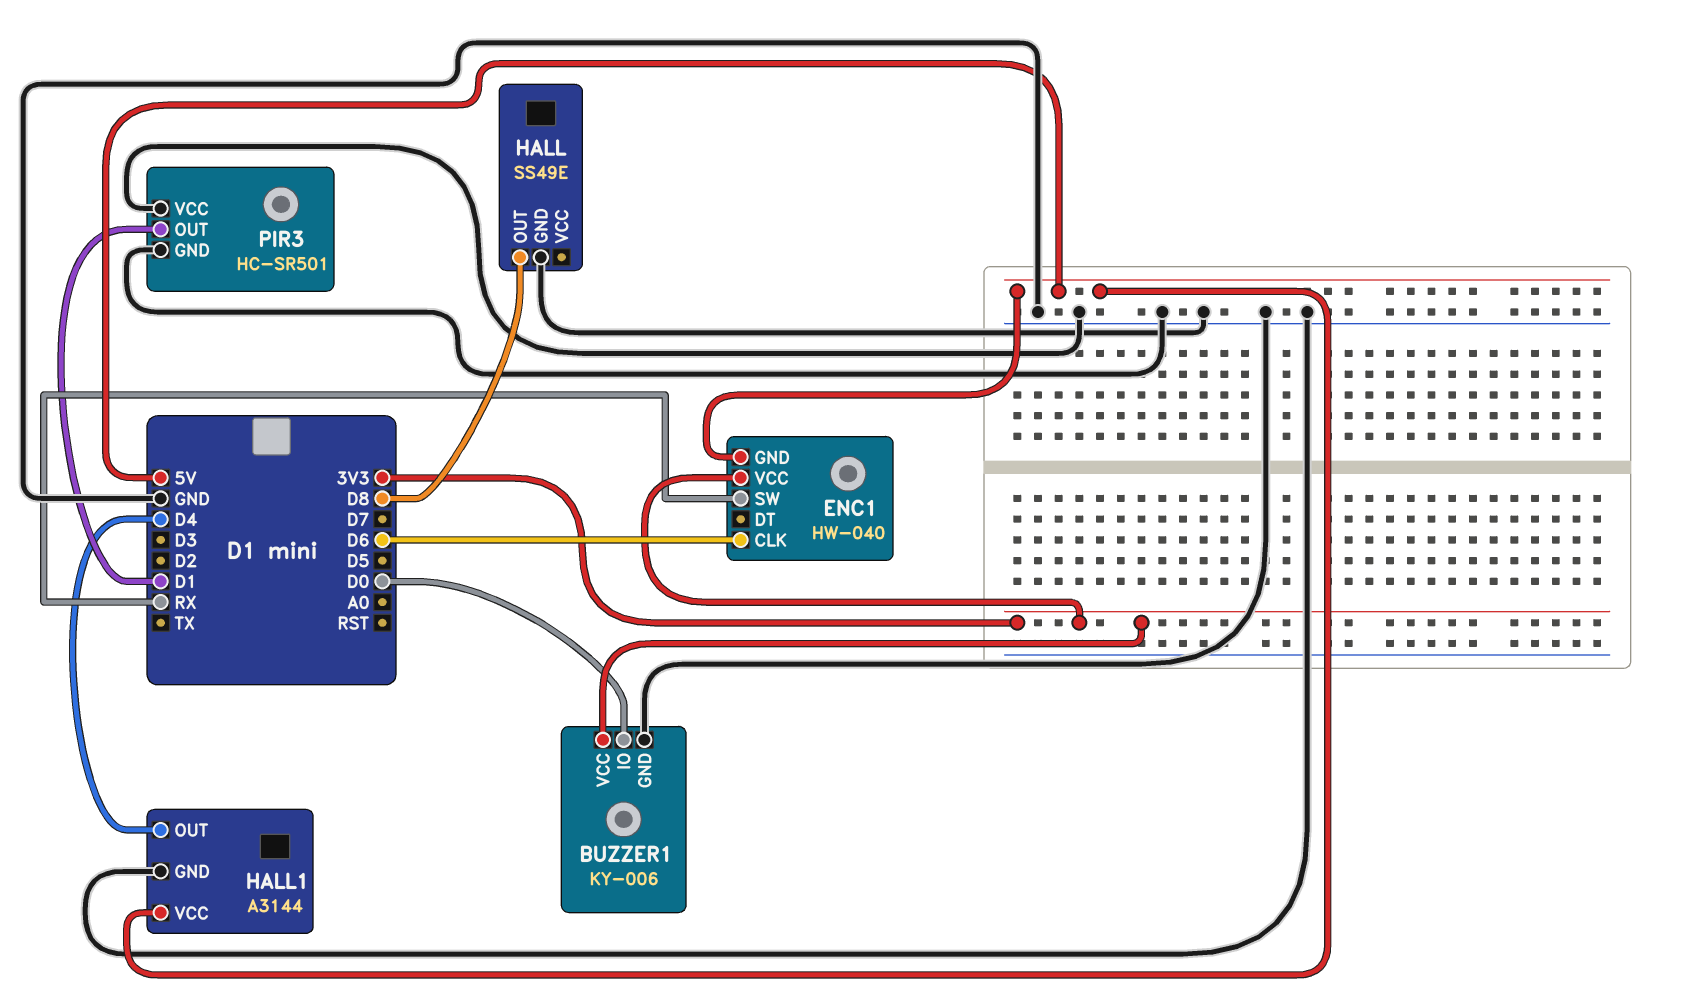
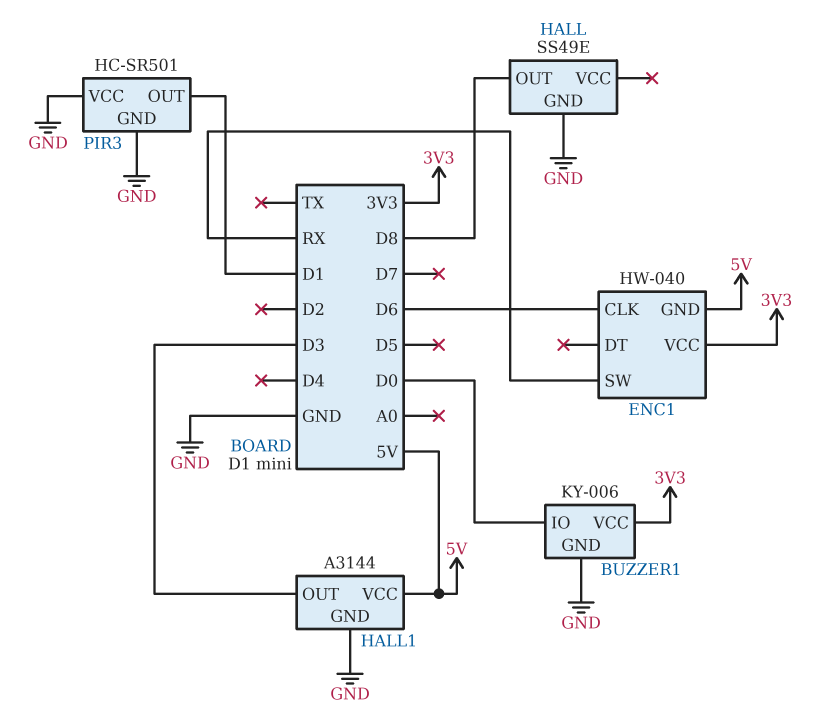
HALL1 pin OUT: D4 -> D3

